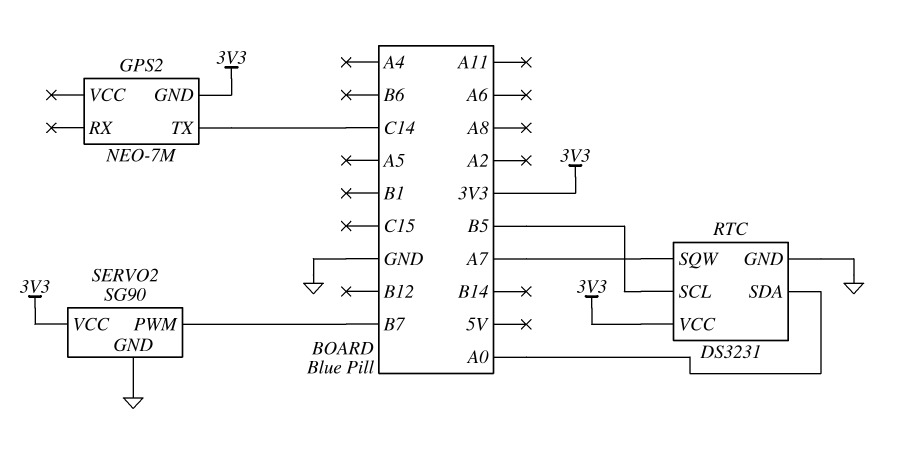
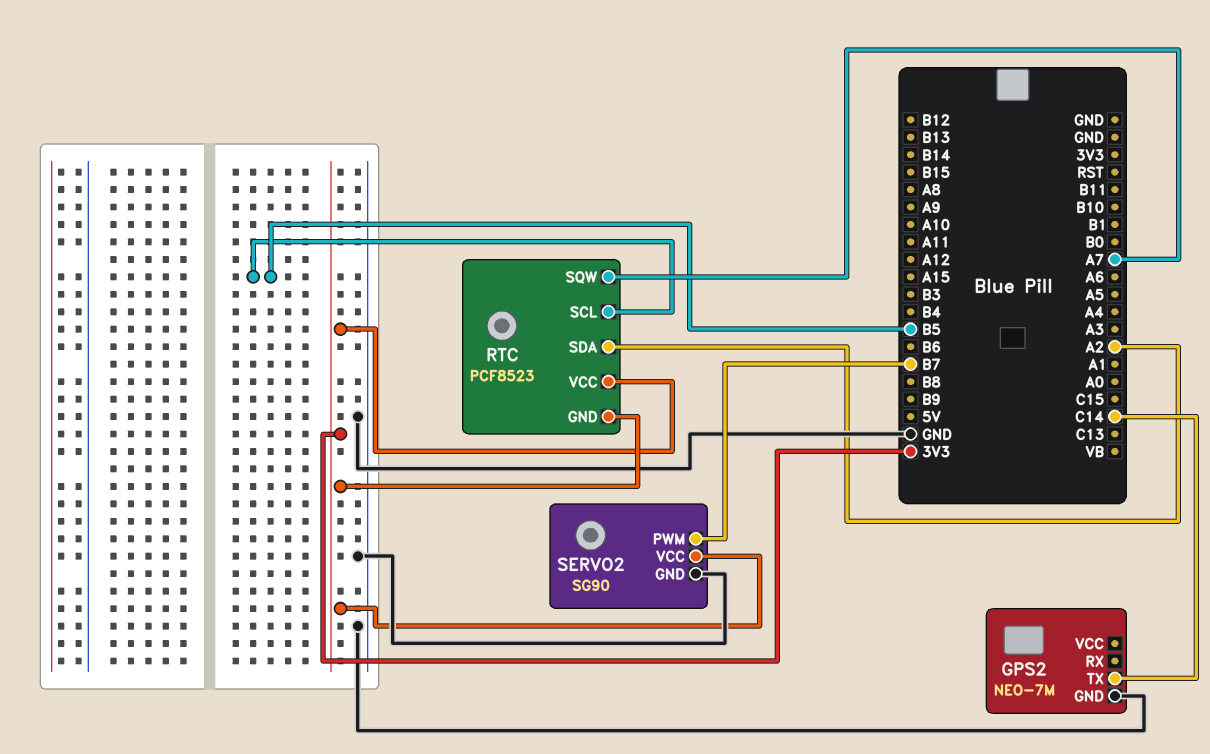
GPS2 pin GND: 3V3 -> GND
RTC: DS3231 -> PCF8523
RTC pin GND: GND -> 3V3
RTC pin SDA: A0 -> A2

